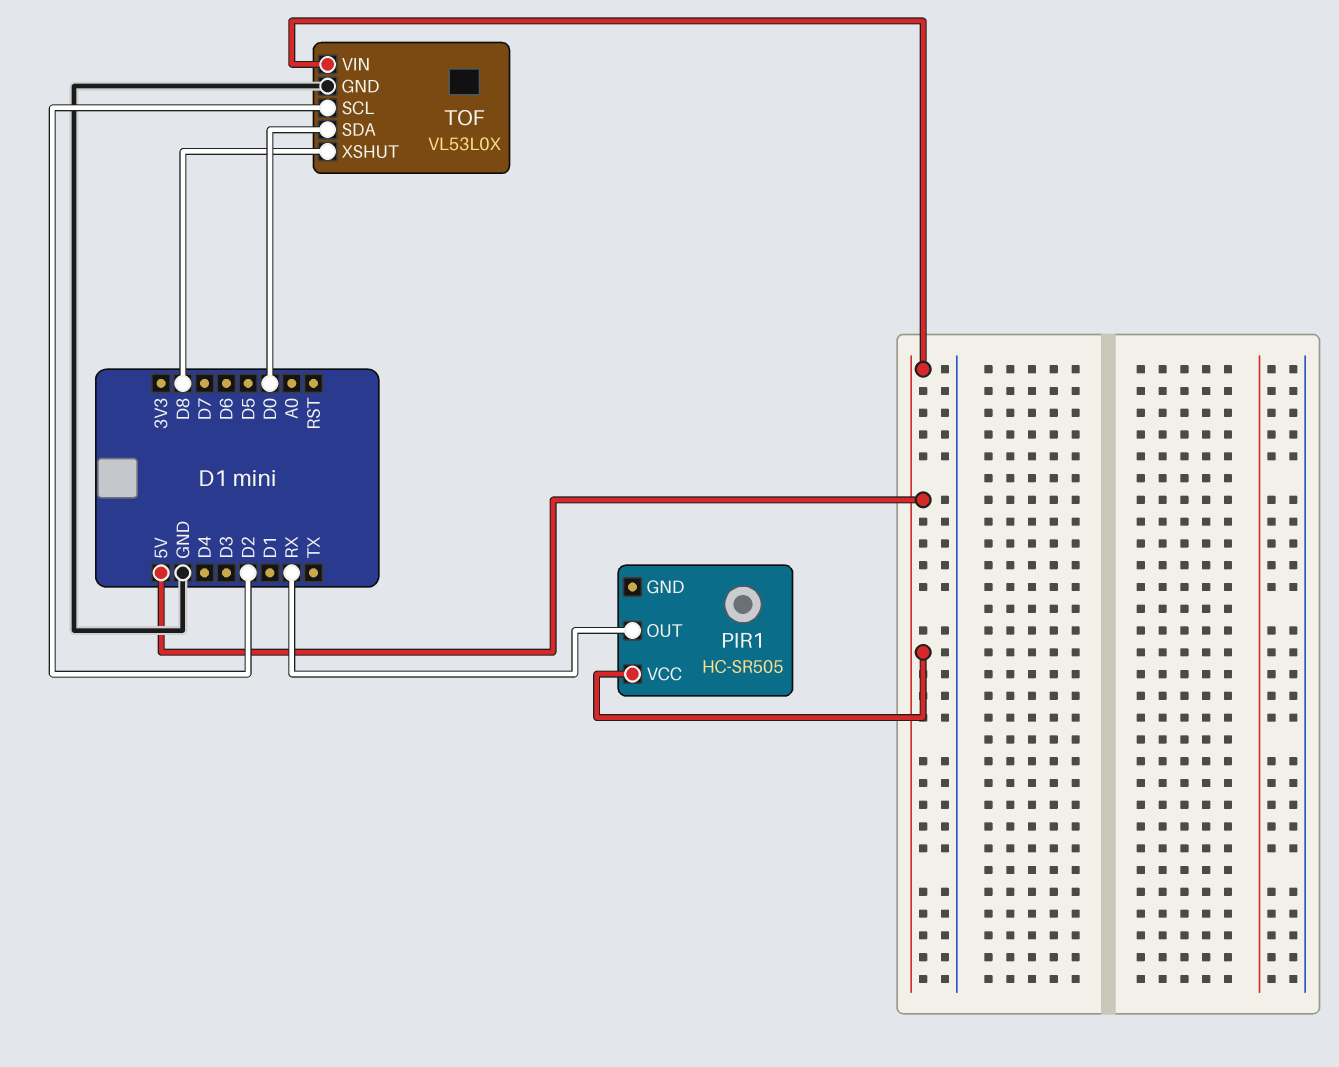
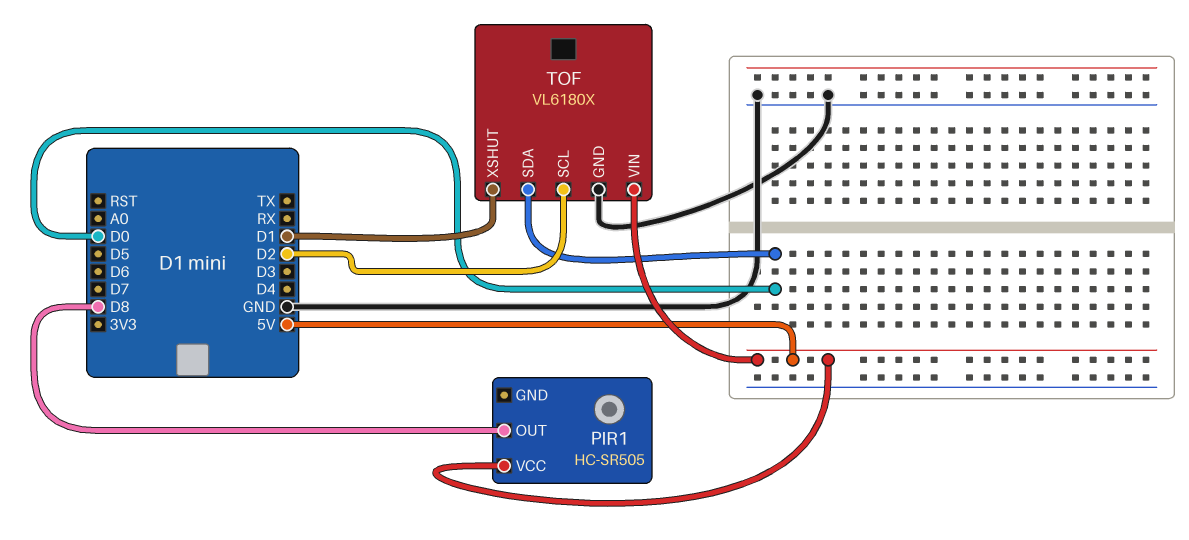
PIR1 pin OUT: RX -> D8
TOF: VL53L0X -> VL6180X
TOF pin XSHUT: D8 -> D1

